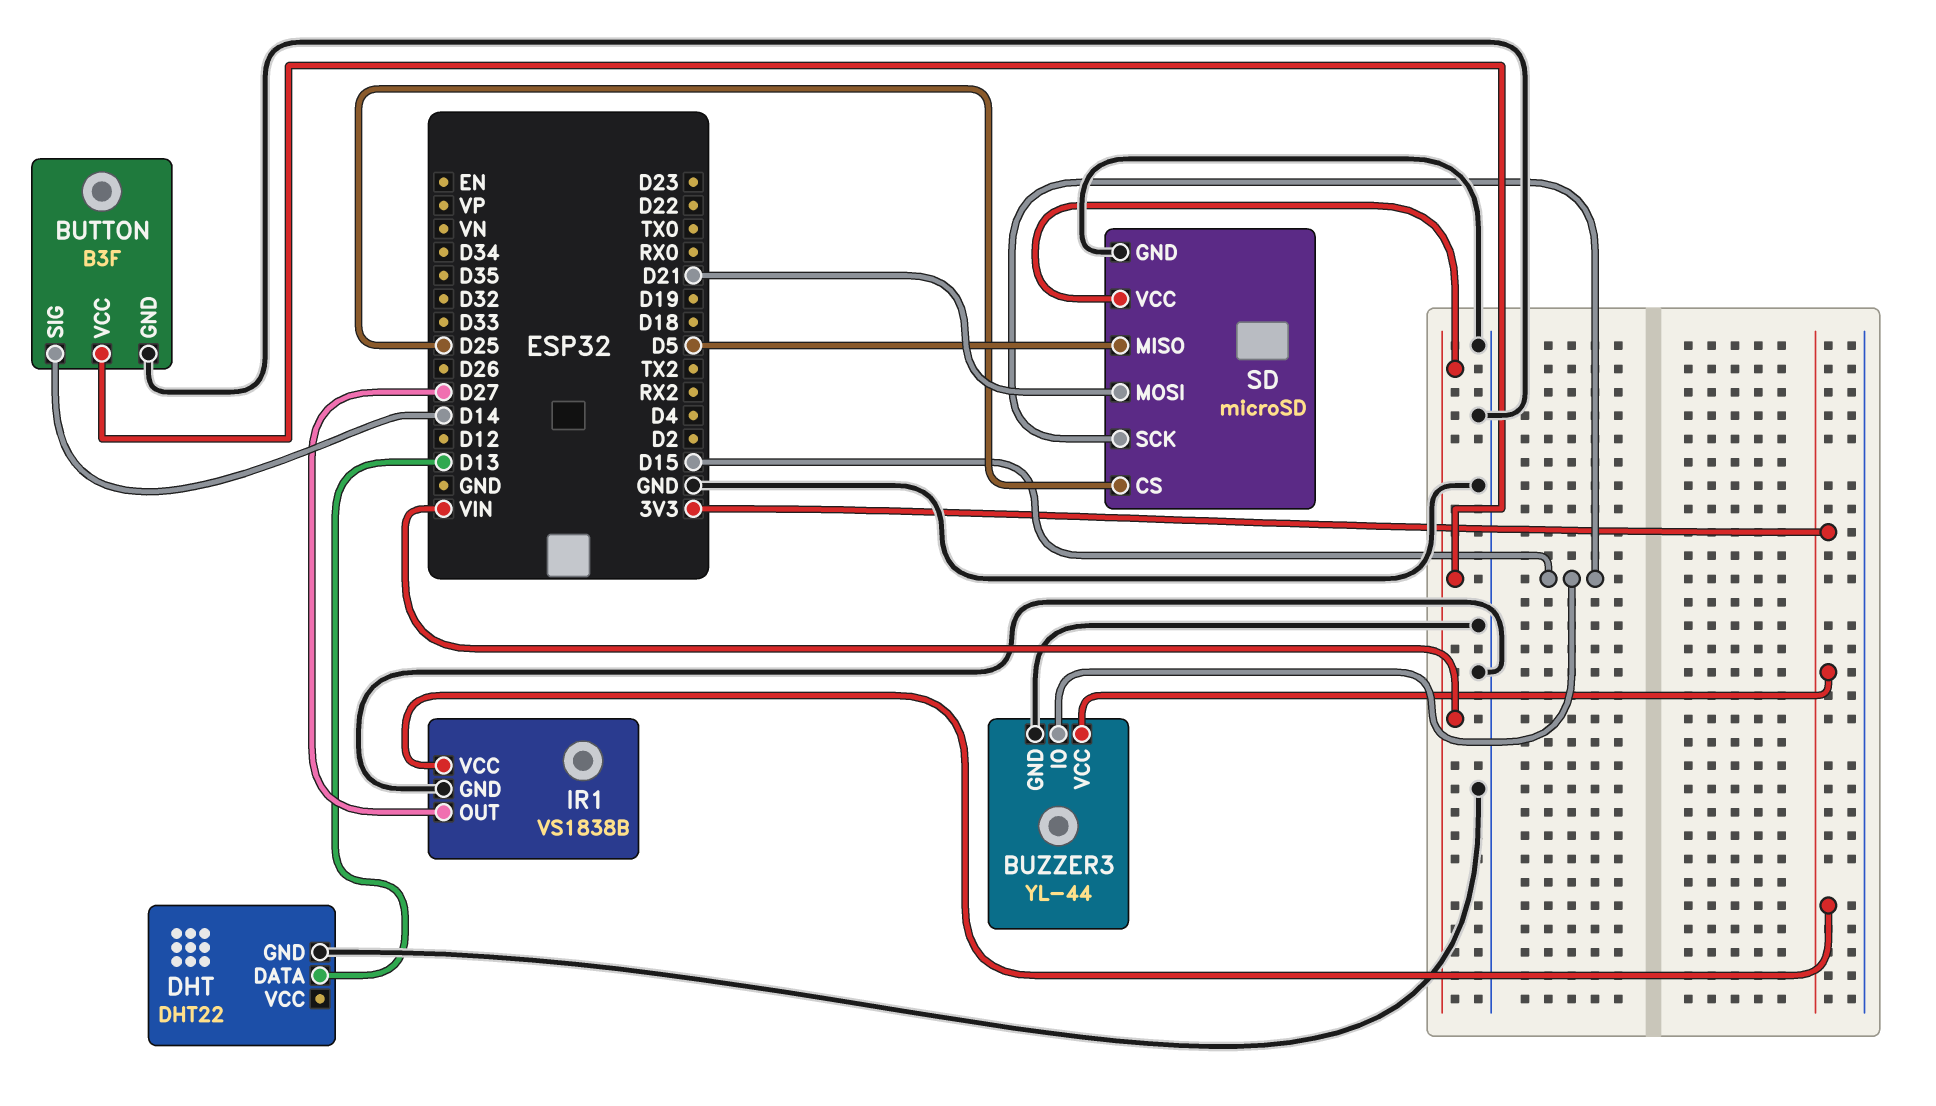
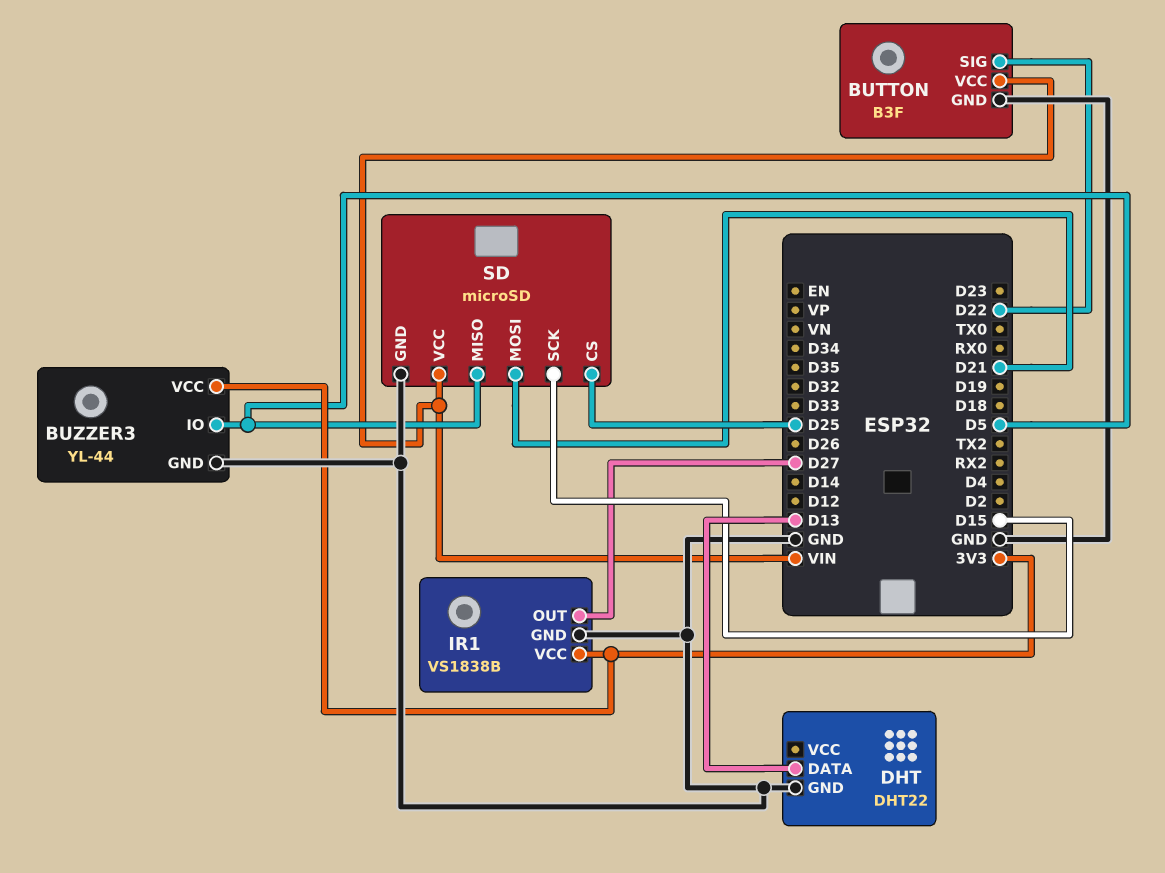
BUTTON pin SIG: D14 -> D22
BUZZER3 pin IO: D15 -> D5

